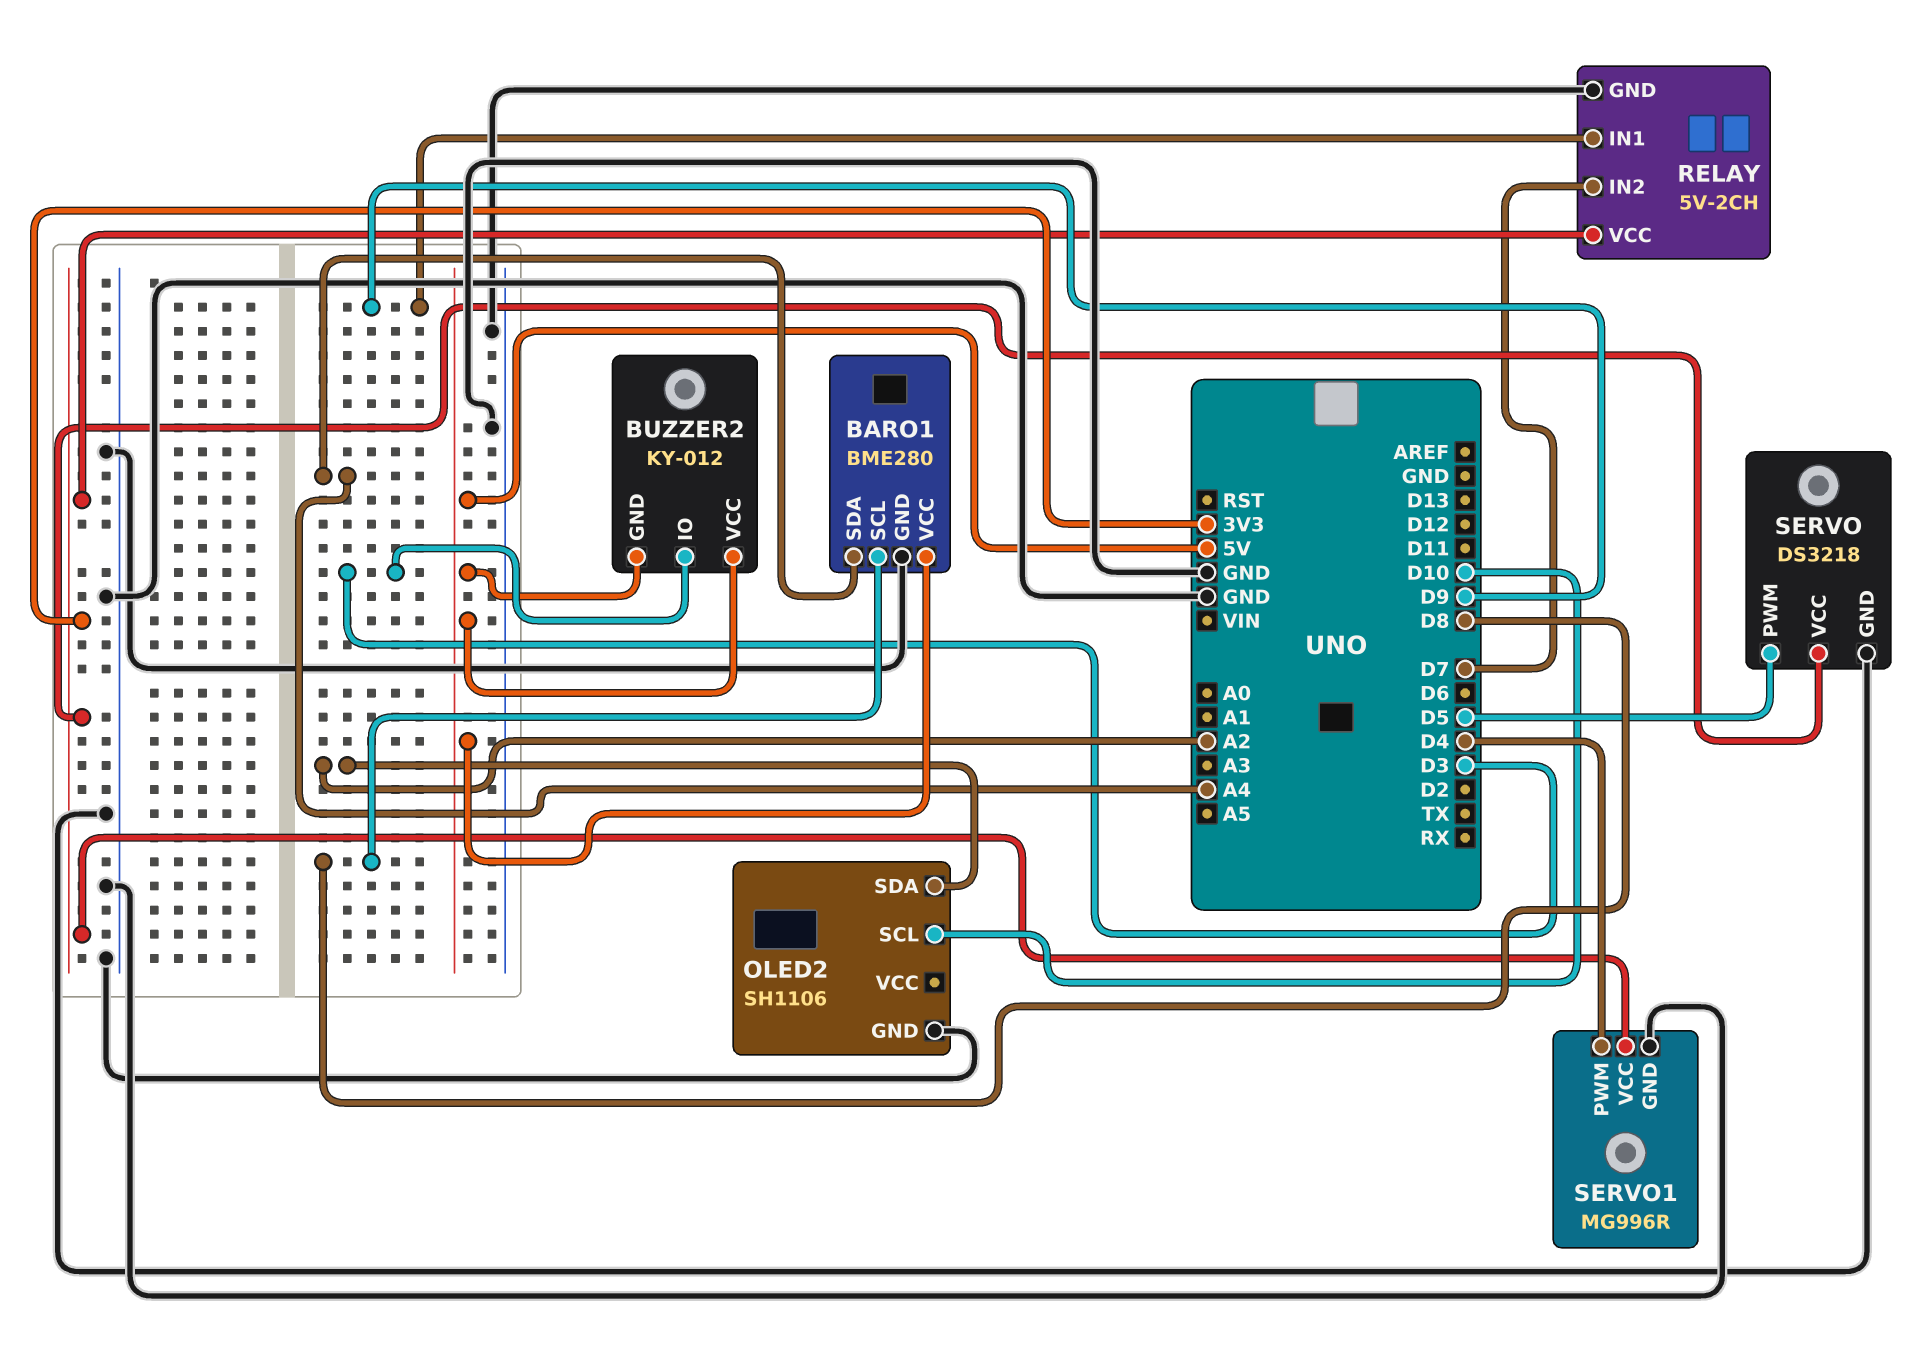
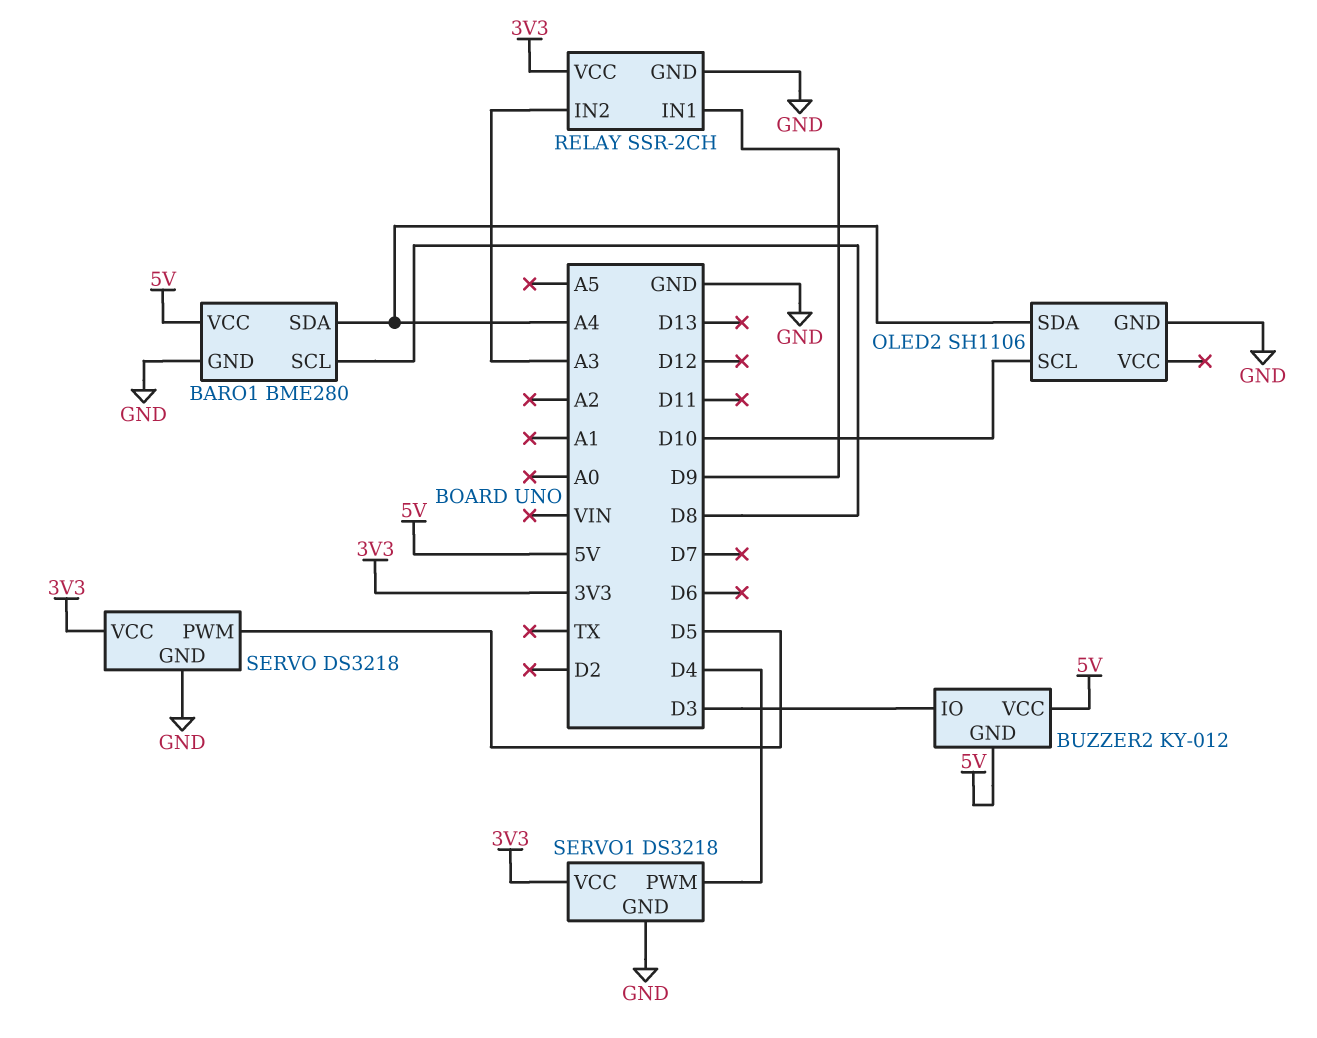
OLED2 pin SDA: A2 -> A4
RELAY: 5V-2CH -> SSR-2CH
RELAY pin IN2: D7 -> A3
SERVO1: MG996R -> DS3218

